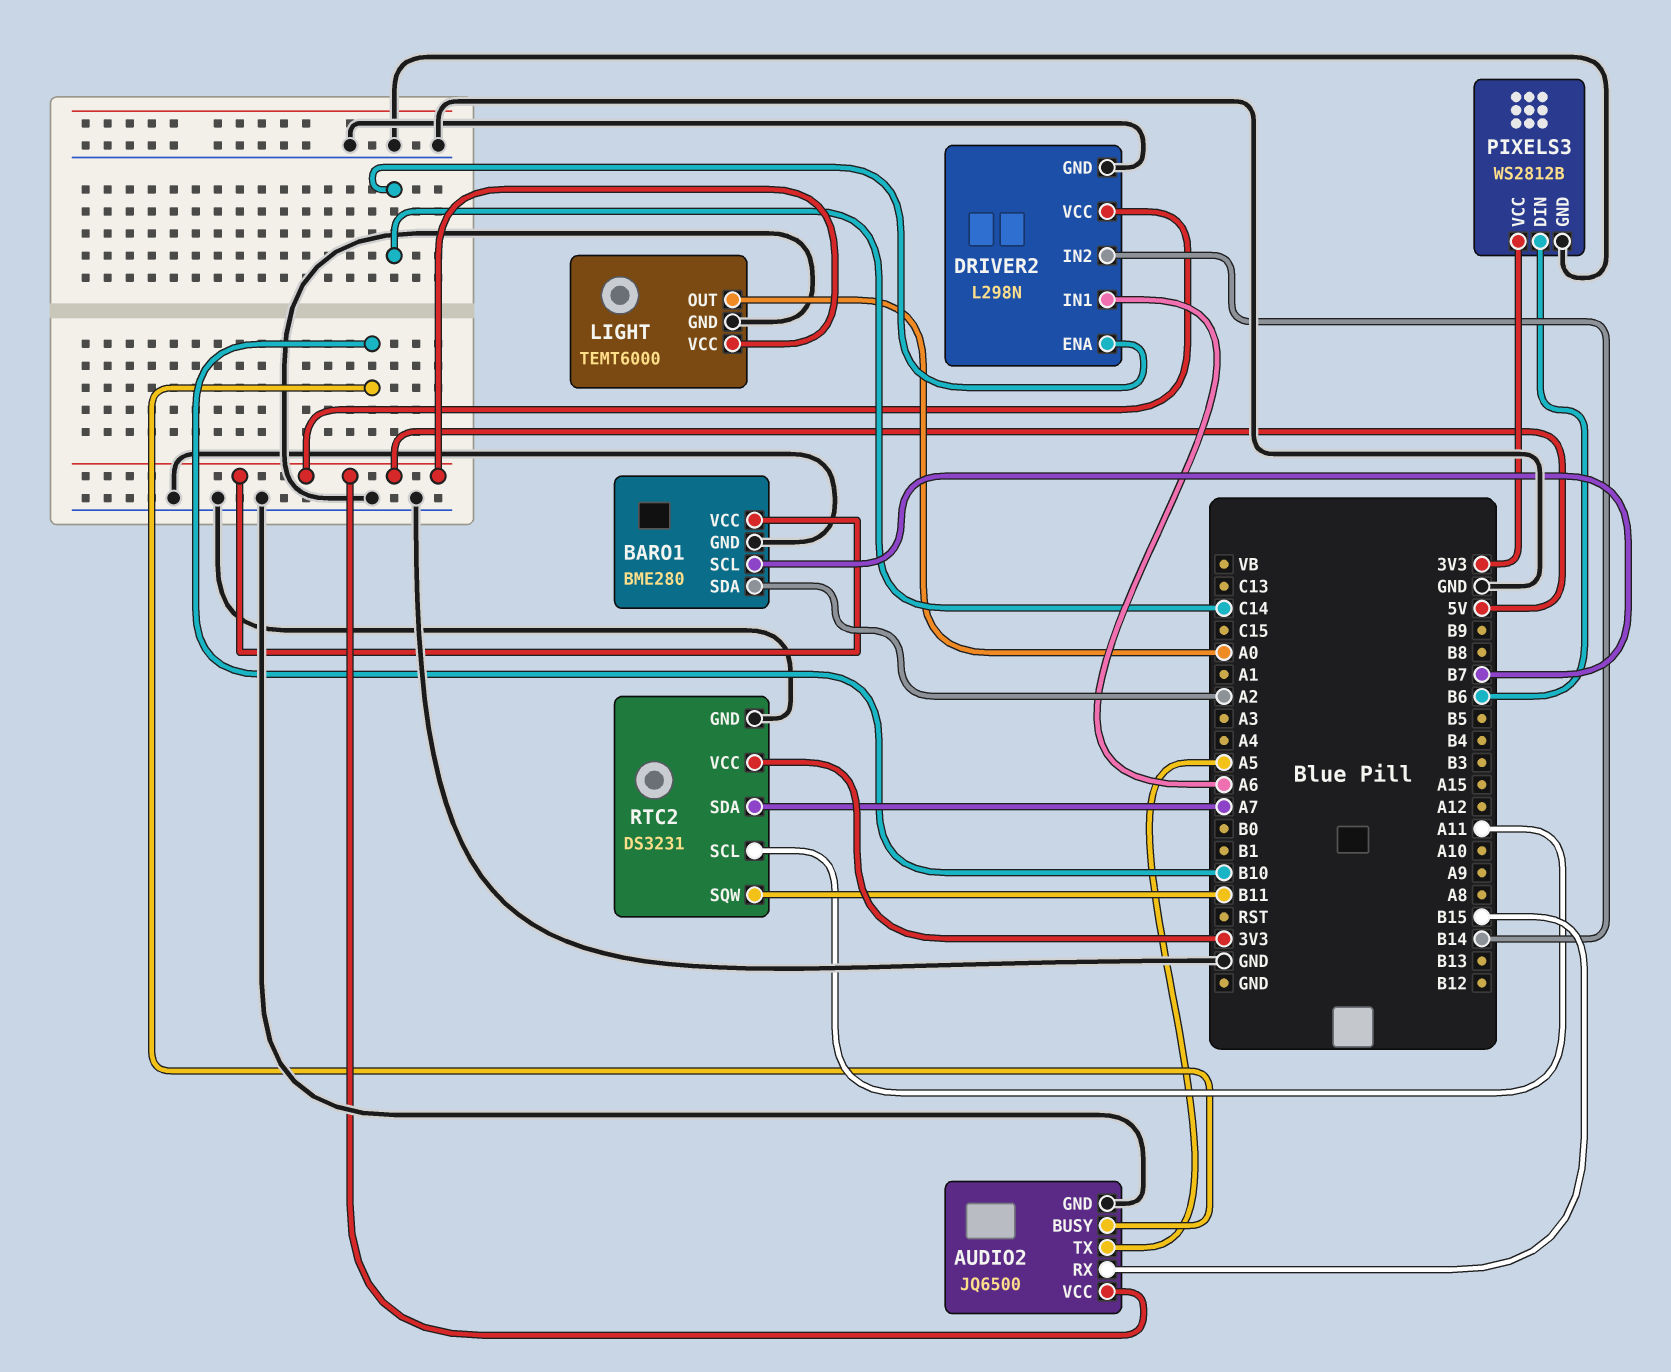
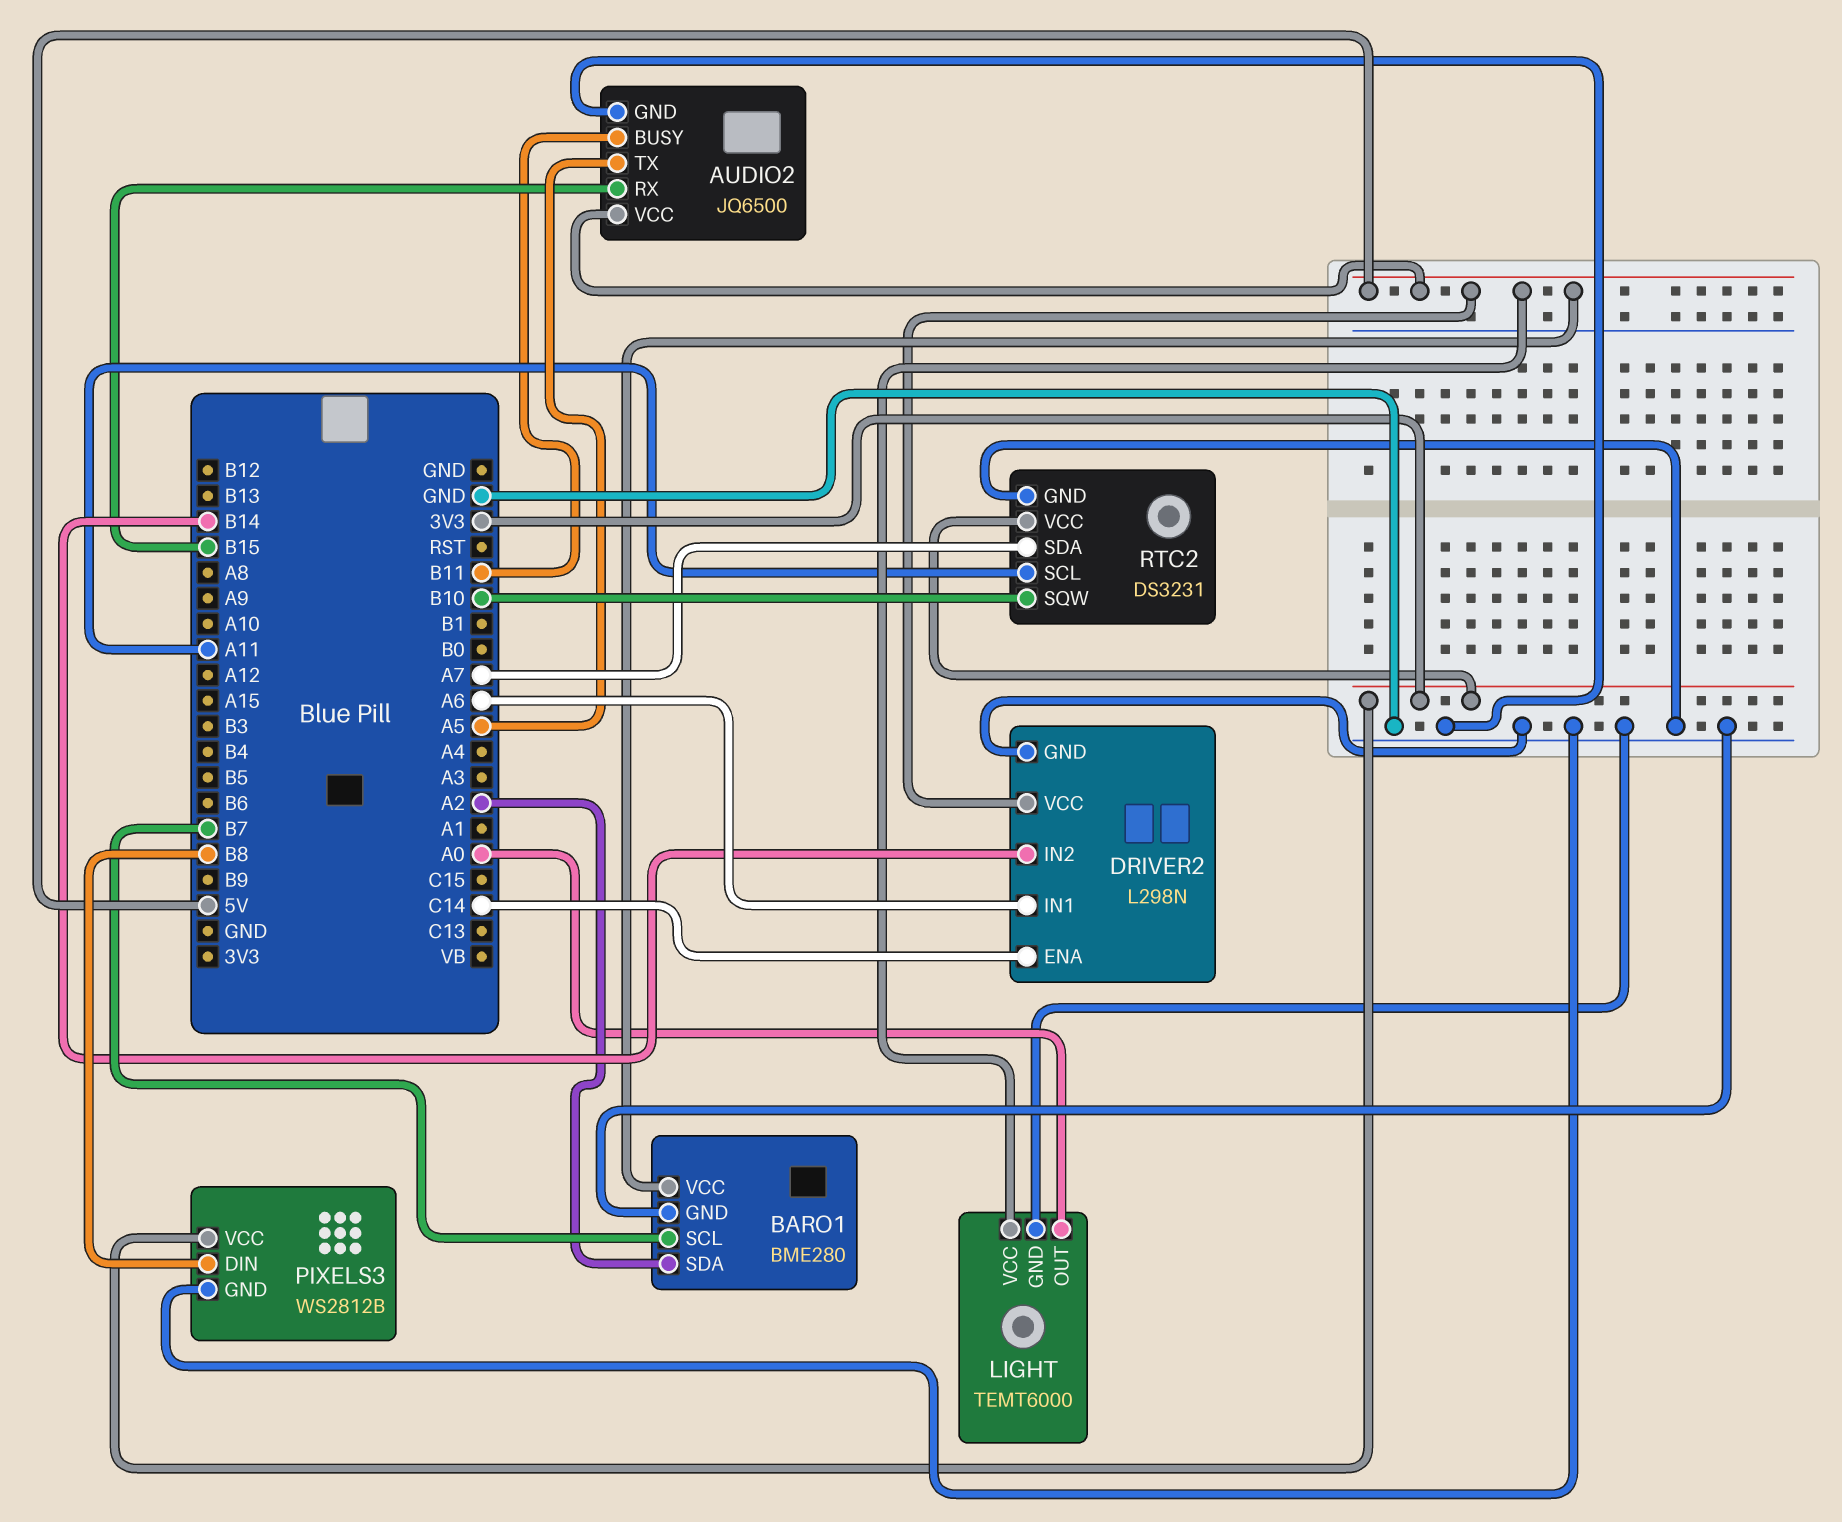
AUDIO2 pin BUSY: B10 -> B11
PIXELS3 pin DIN: B6 -> B8
RTC2 pin SQW: B11 -> B10

